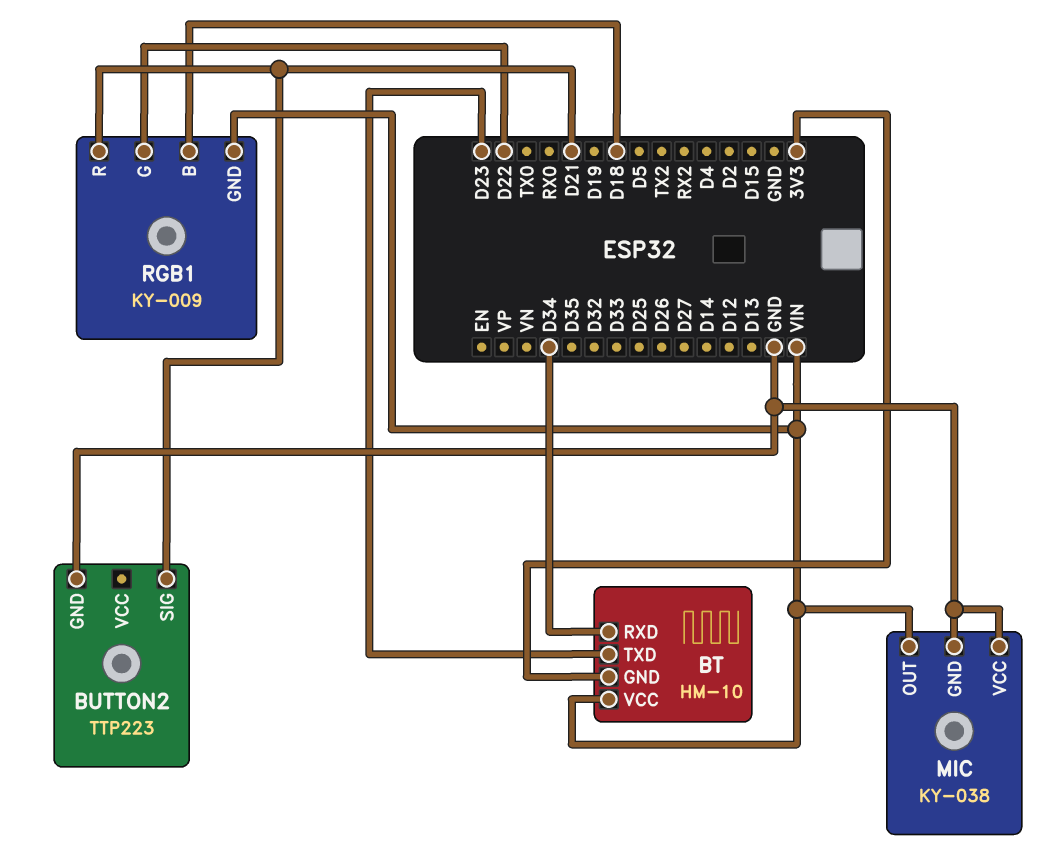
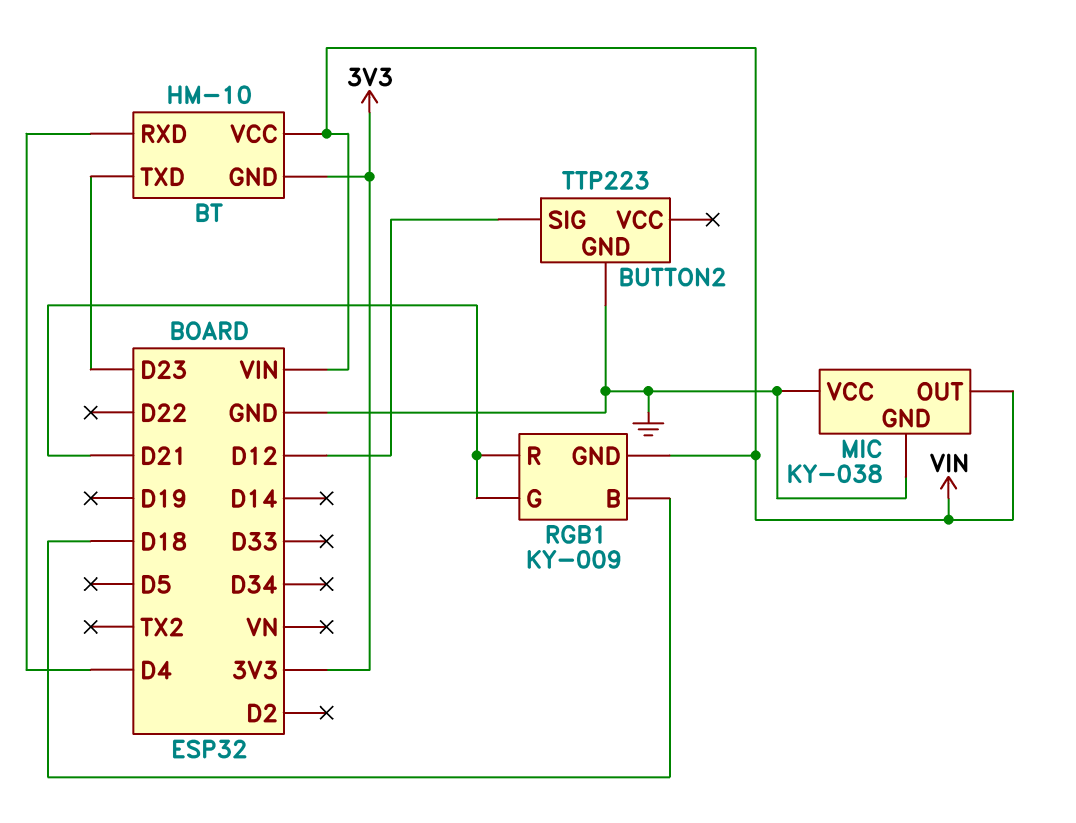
BT pin RXD: D34 -> D4
BUTTON2 pin SIG: D21 -> D12
RGB1 pin G: D22 -> D21

